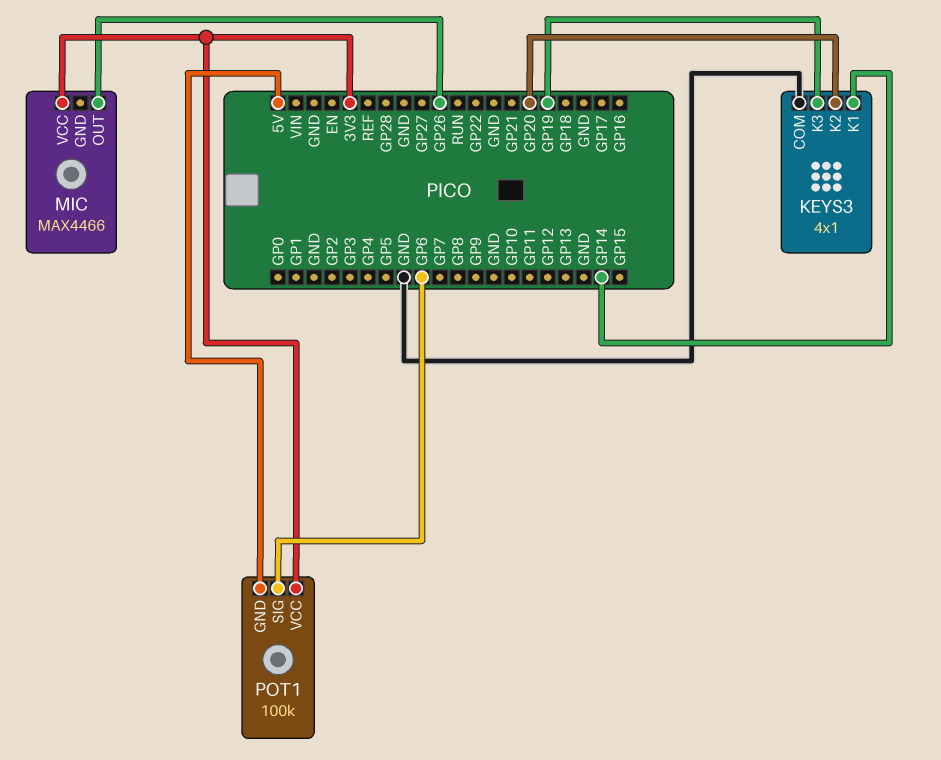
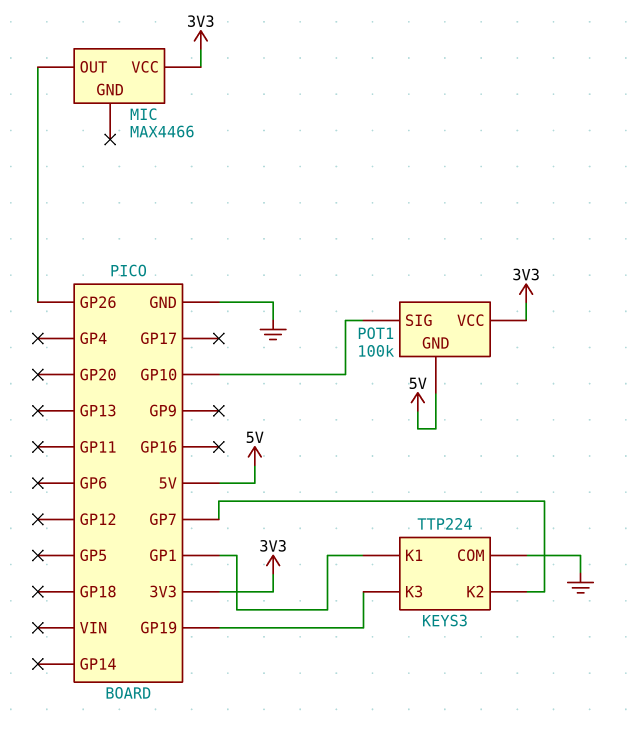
KEYS3: 4x1 -> TTP224
KEYS3 pin K1: GP14 -> GP1
KEYS3 pin K2: GP20 -> GP7
POT1 pin SIG: GP6 -> GP10

